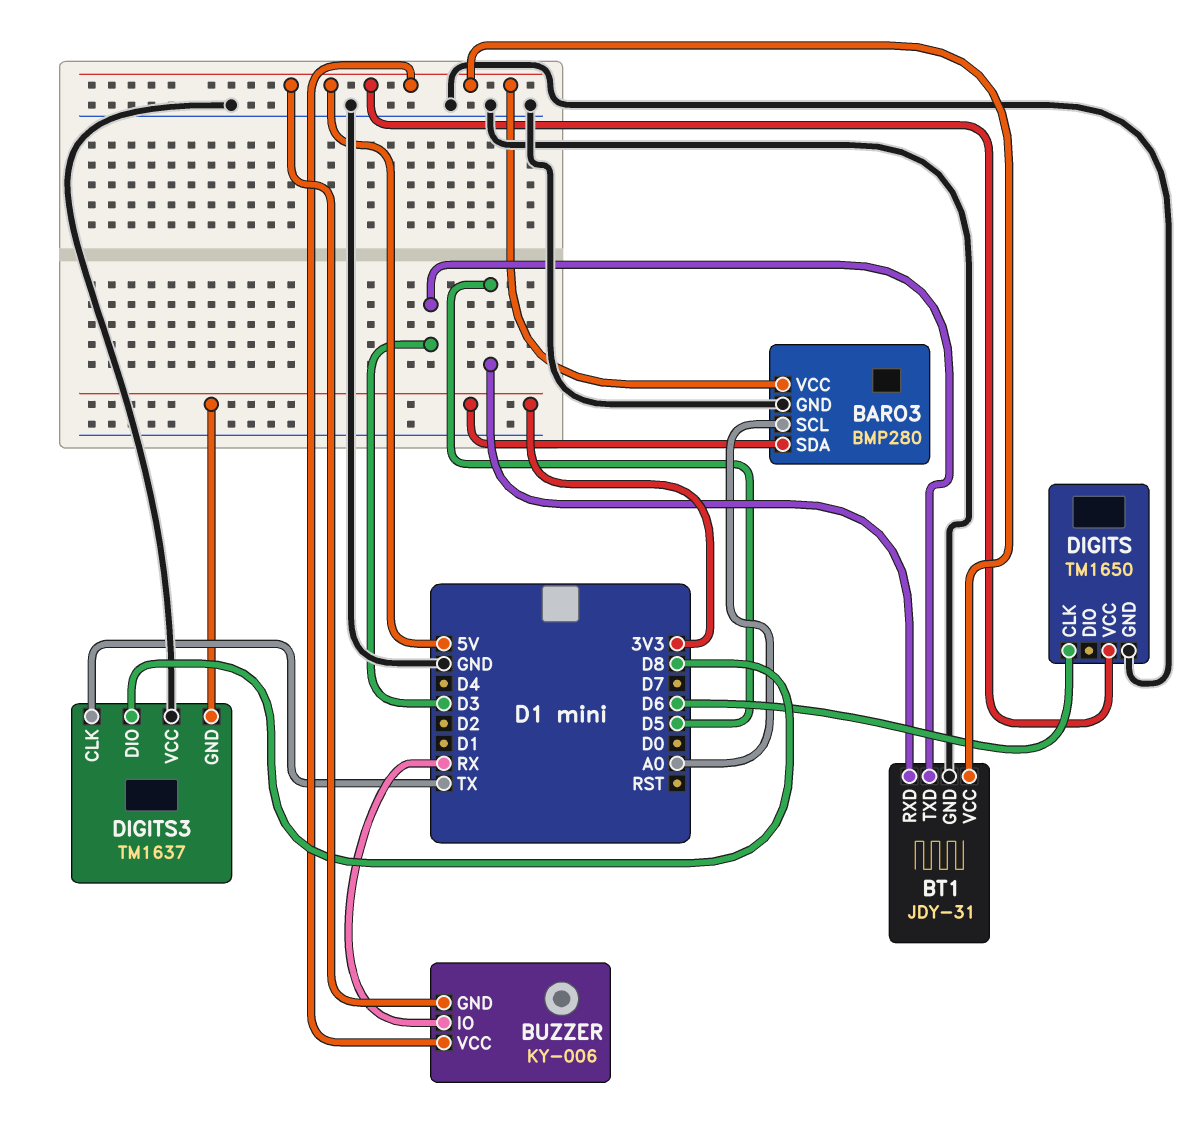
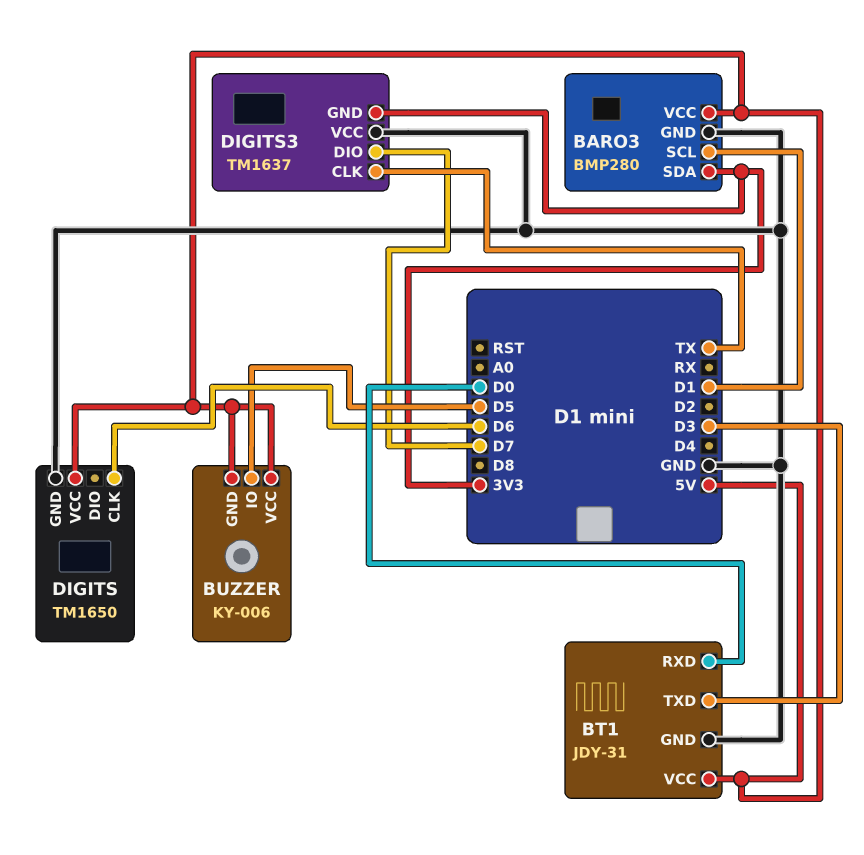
BARO3 pin SCL: A0 -> D1
BT1 pin RXD: D5 -> D0
BUZZER pin IO: RX -> D5
DIGITS3 pin DIO: D8 -> D7

